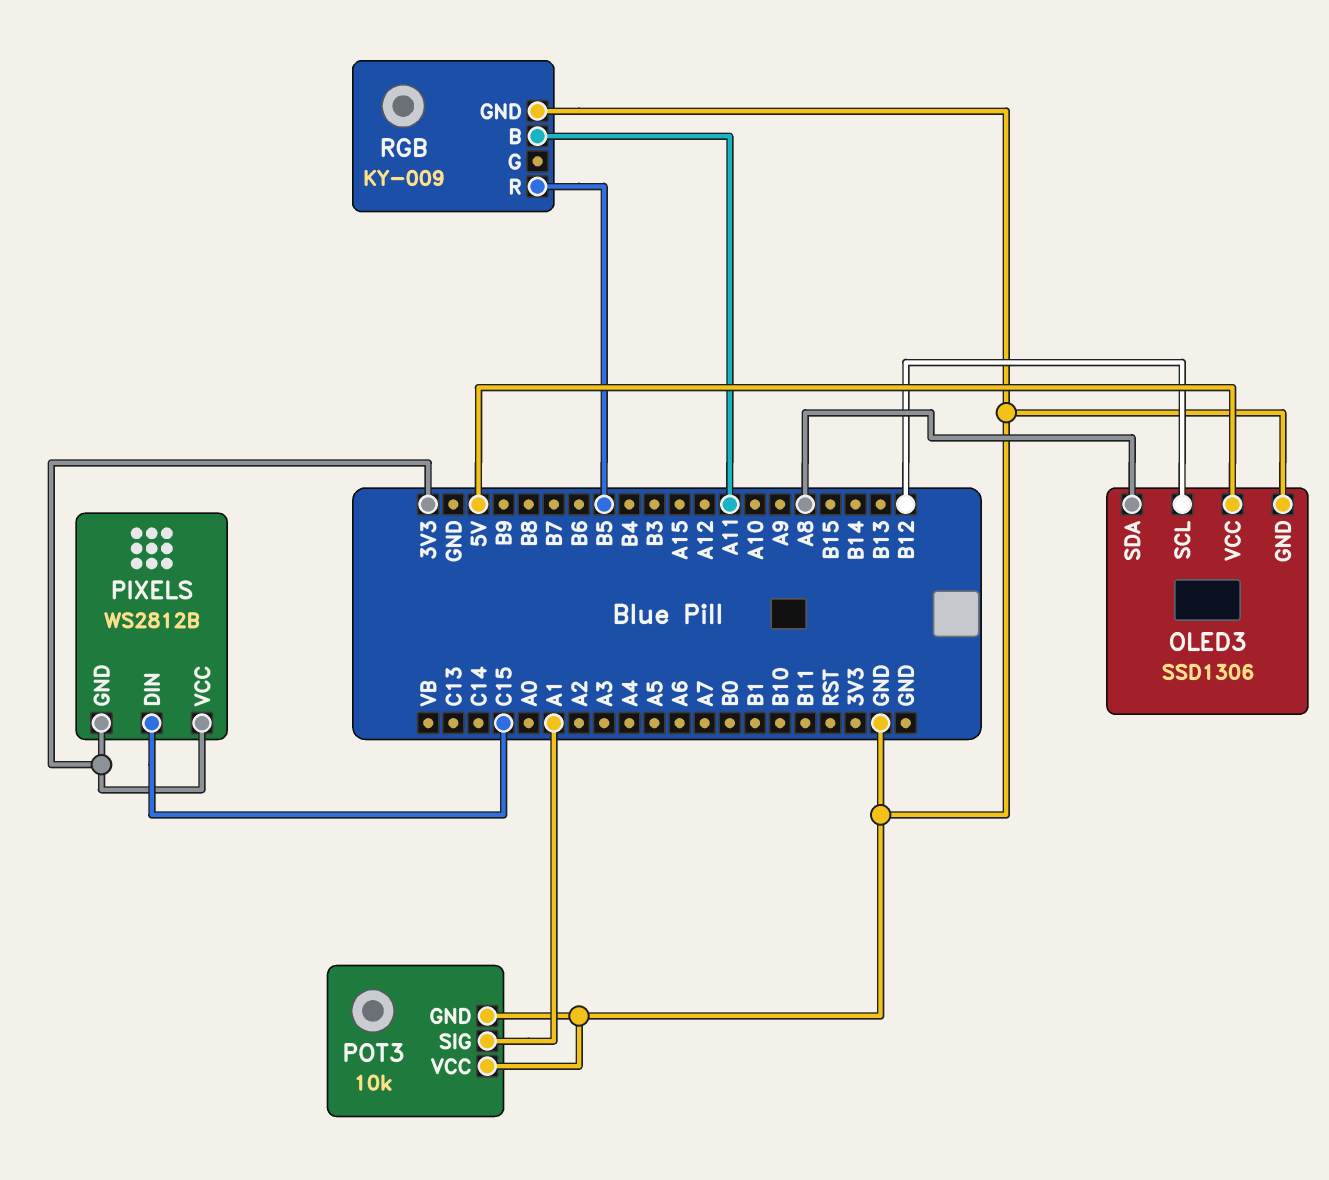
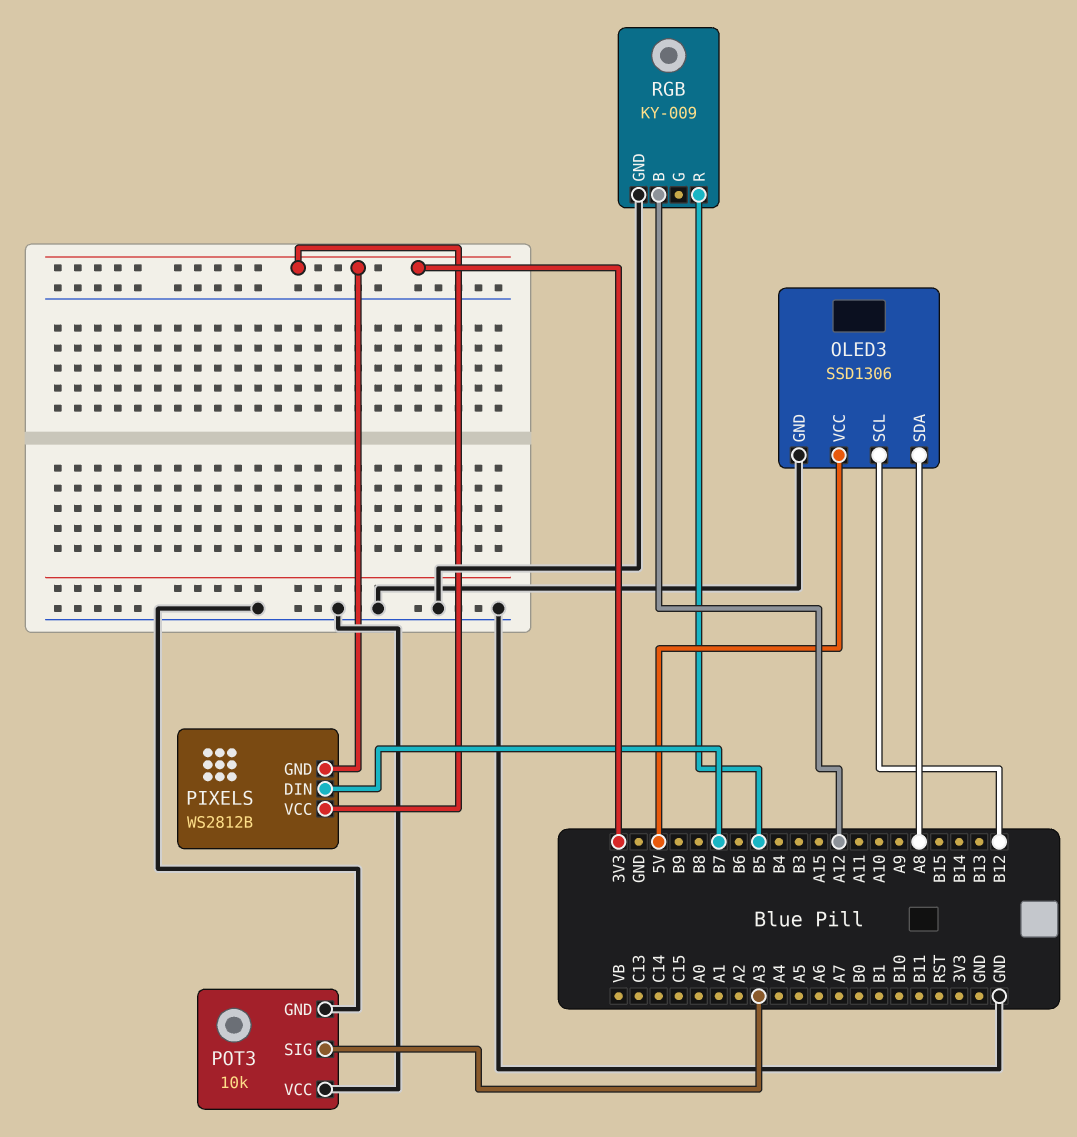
PIXELS pin DIN: C15 -> B7
POT3 pin SIG: A1 -> A3
RGB pin B: A11 -> A12

